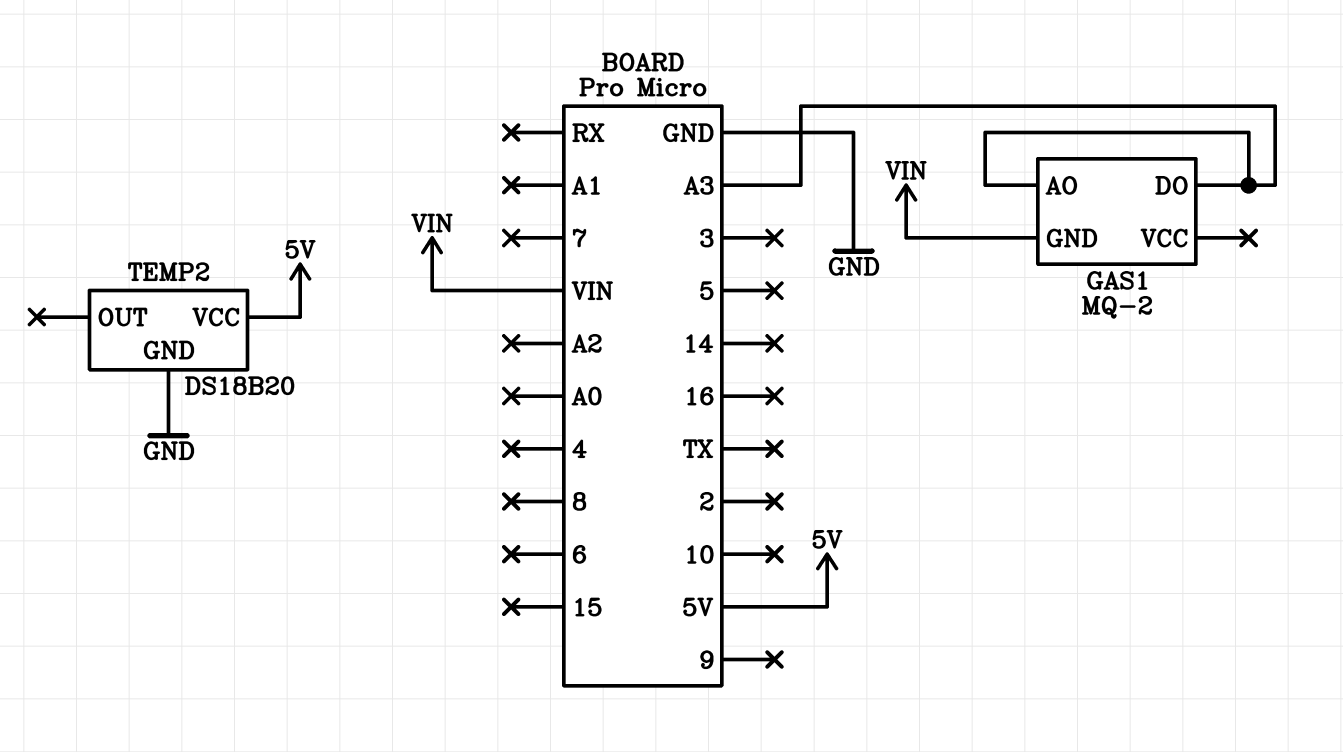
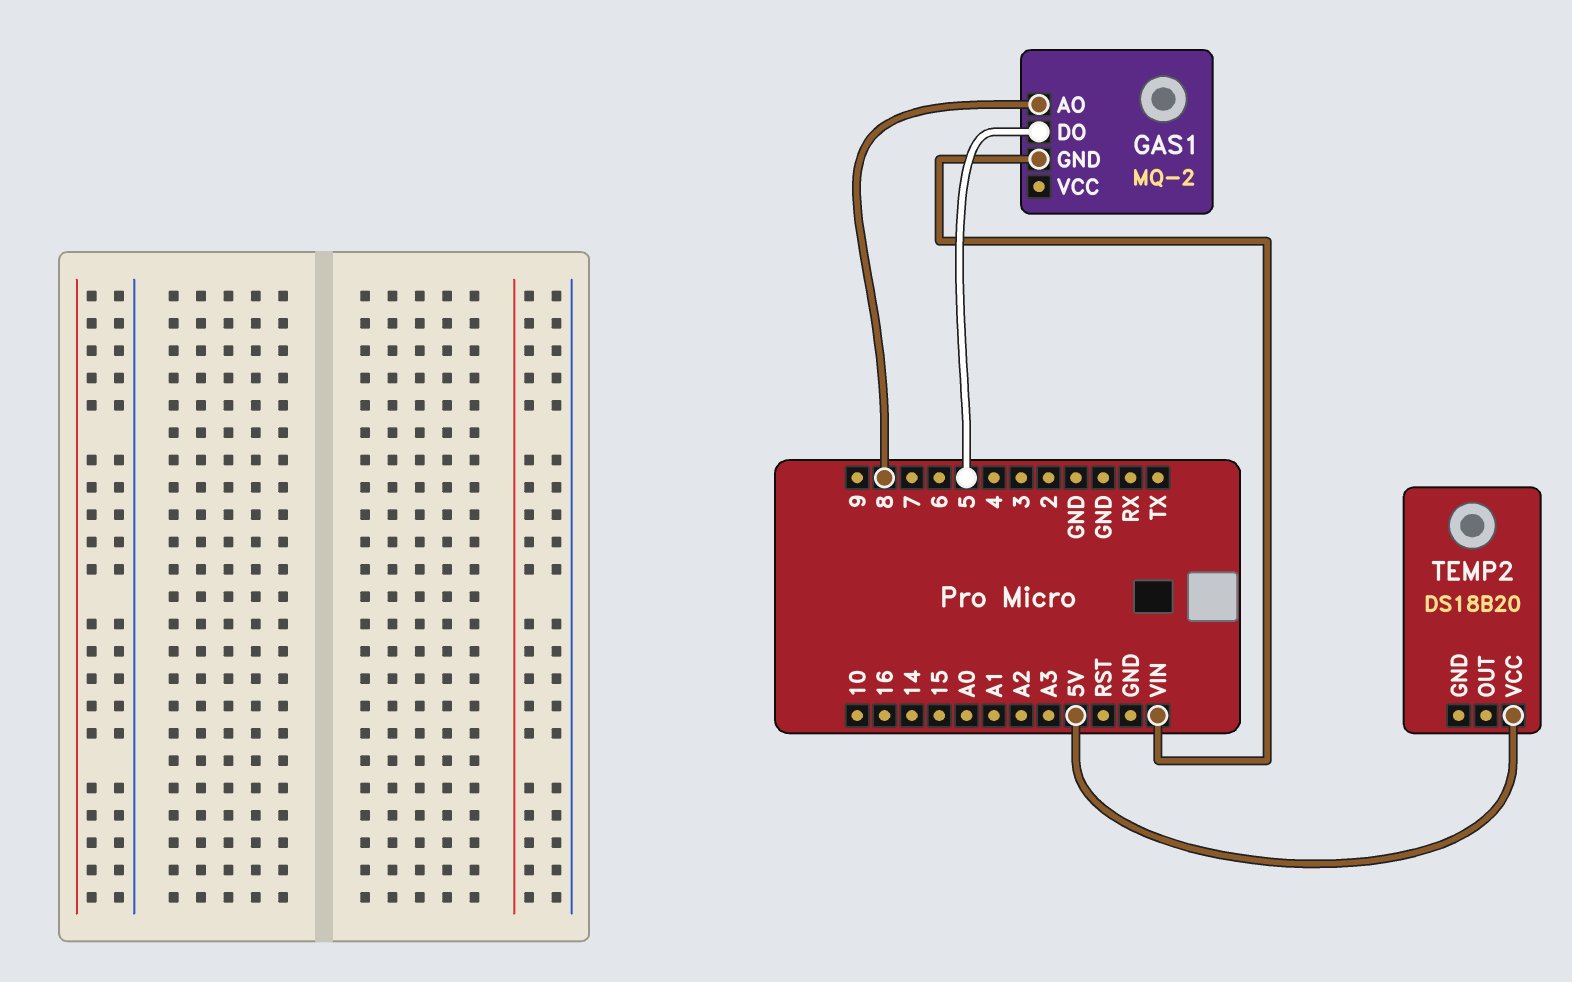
GAS1 pin AO: A3 -> 8
GAS1 pin DO: A3 -> 5
TEMP2 pin GND: GND -> none

